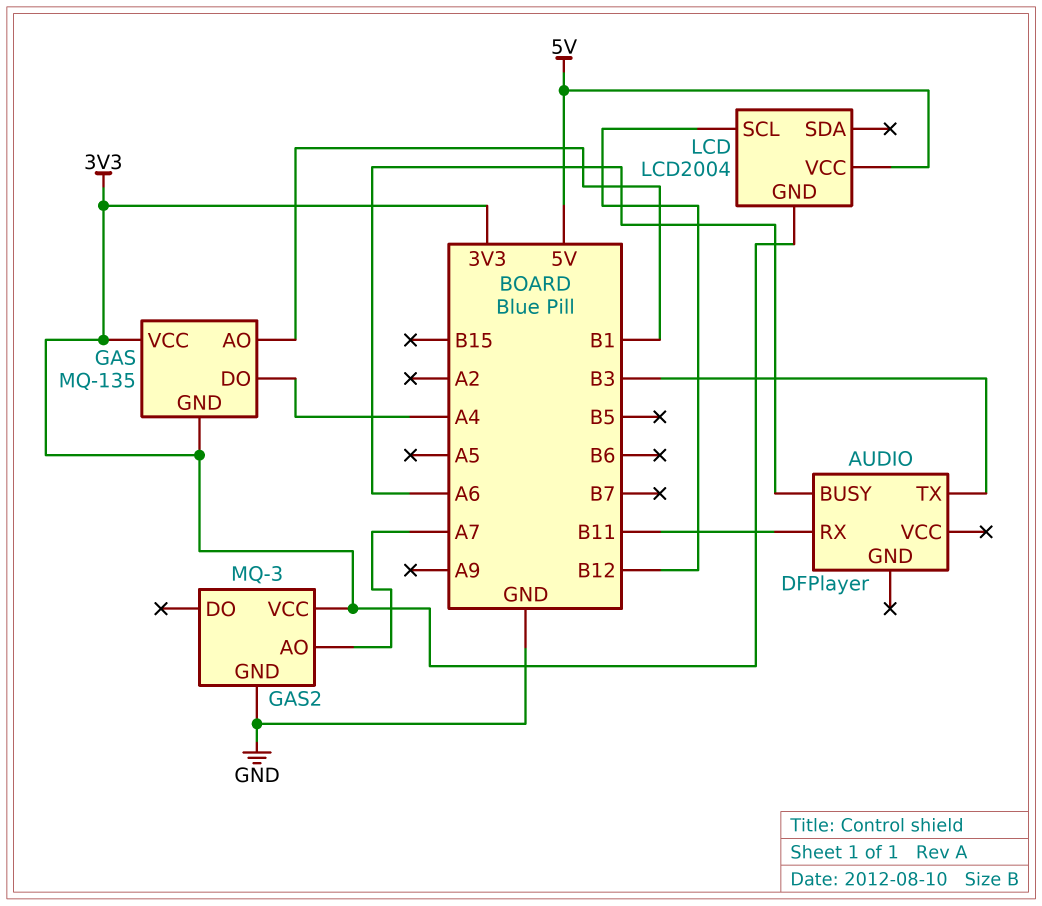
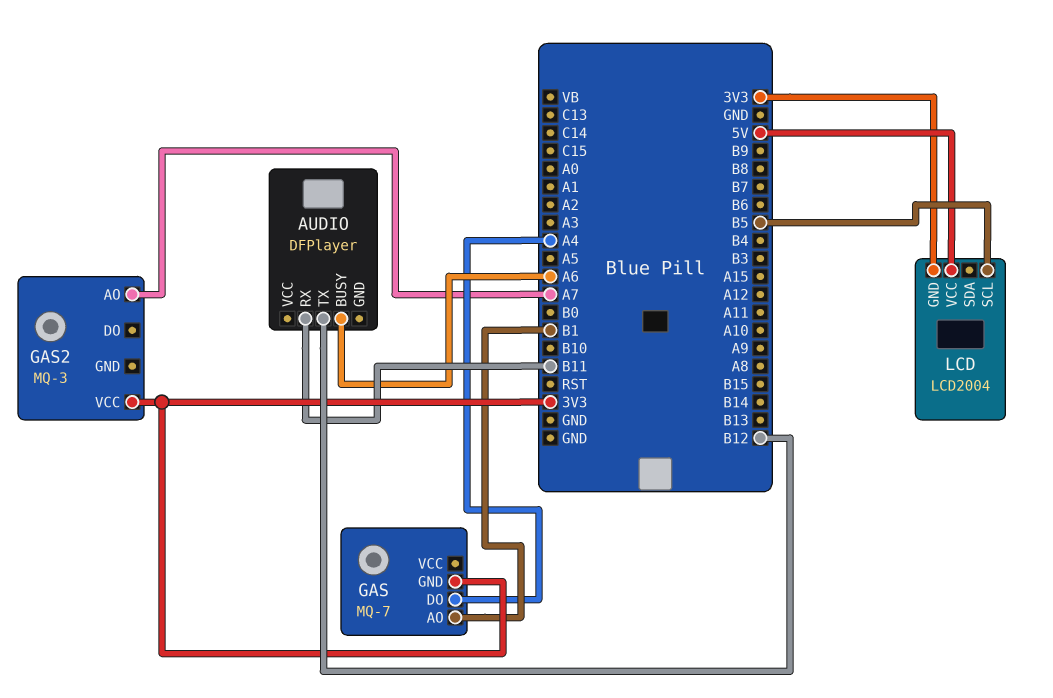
AUDIO pin TX: B3 -> B12
GAS: MQ-135 -> MQ-7
GAS pin VCC: 3V3 -> none
GAS2 pin GND: GND -> none
LCD pin SCL: B12 -> B5

